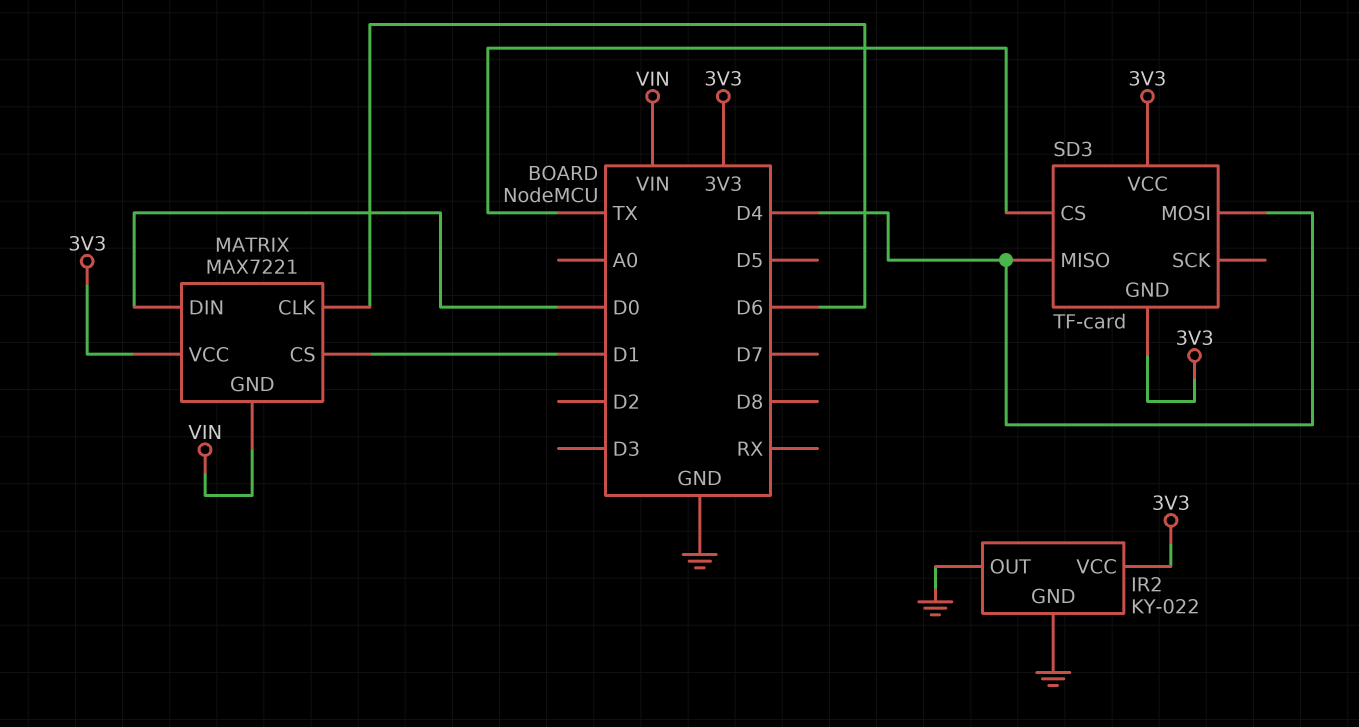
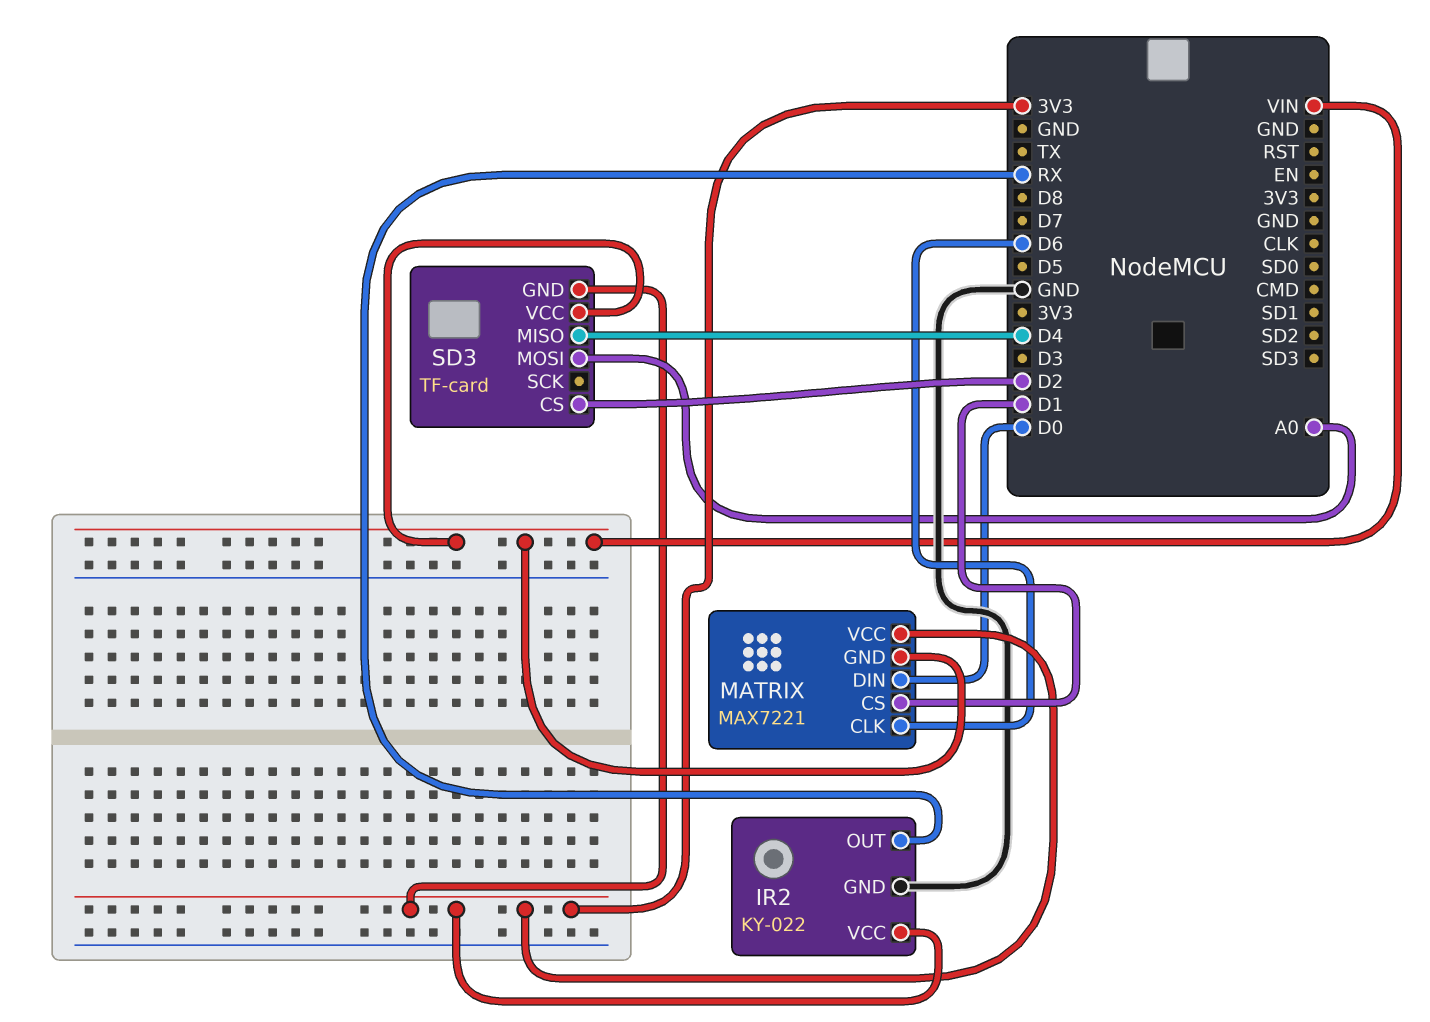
IR2 pin OUT: GND -> RX
SD3 pin CS: TX -> D2
SD3 pin MOSI: D4 -> A0
SD3 pin VCC: 3V3 -> VIN

